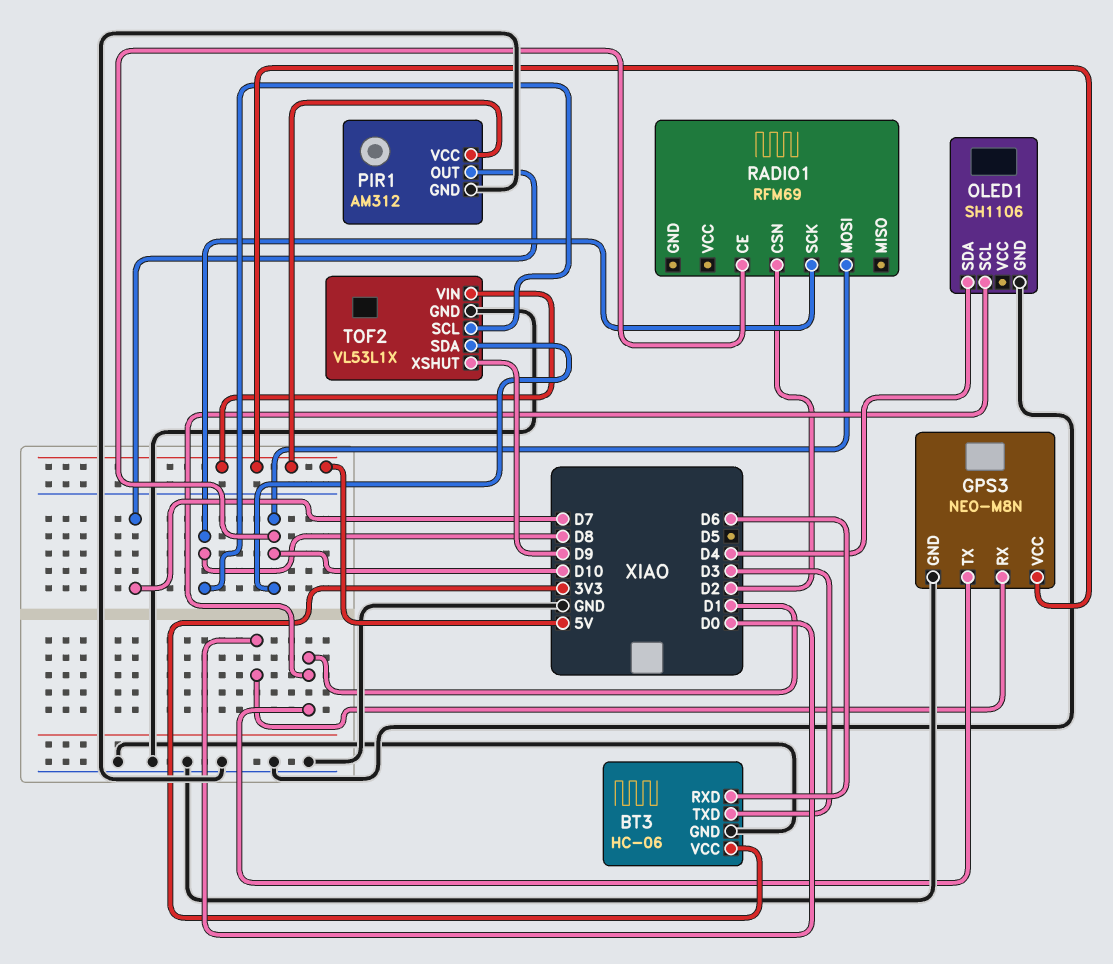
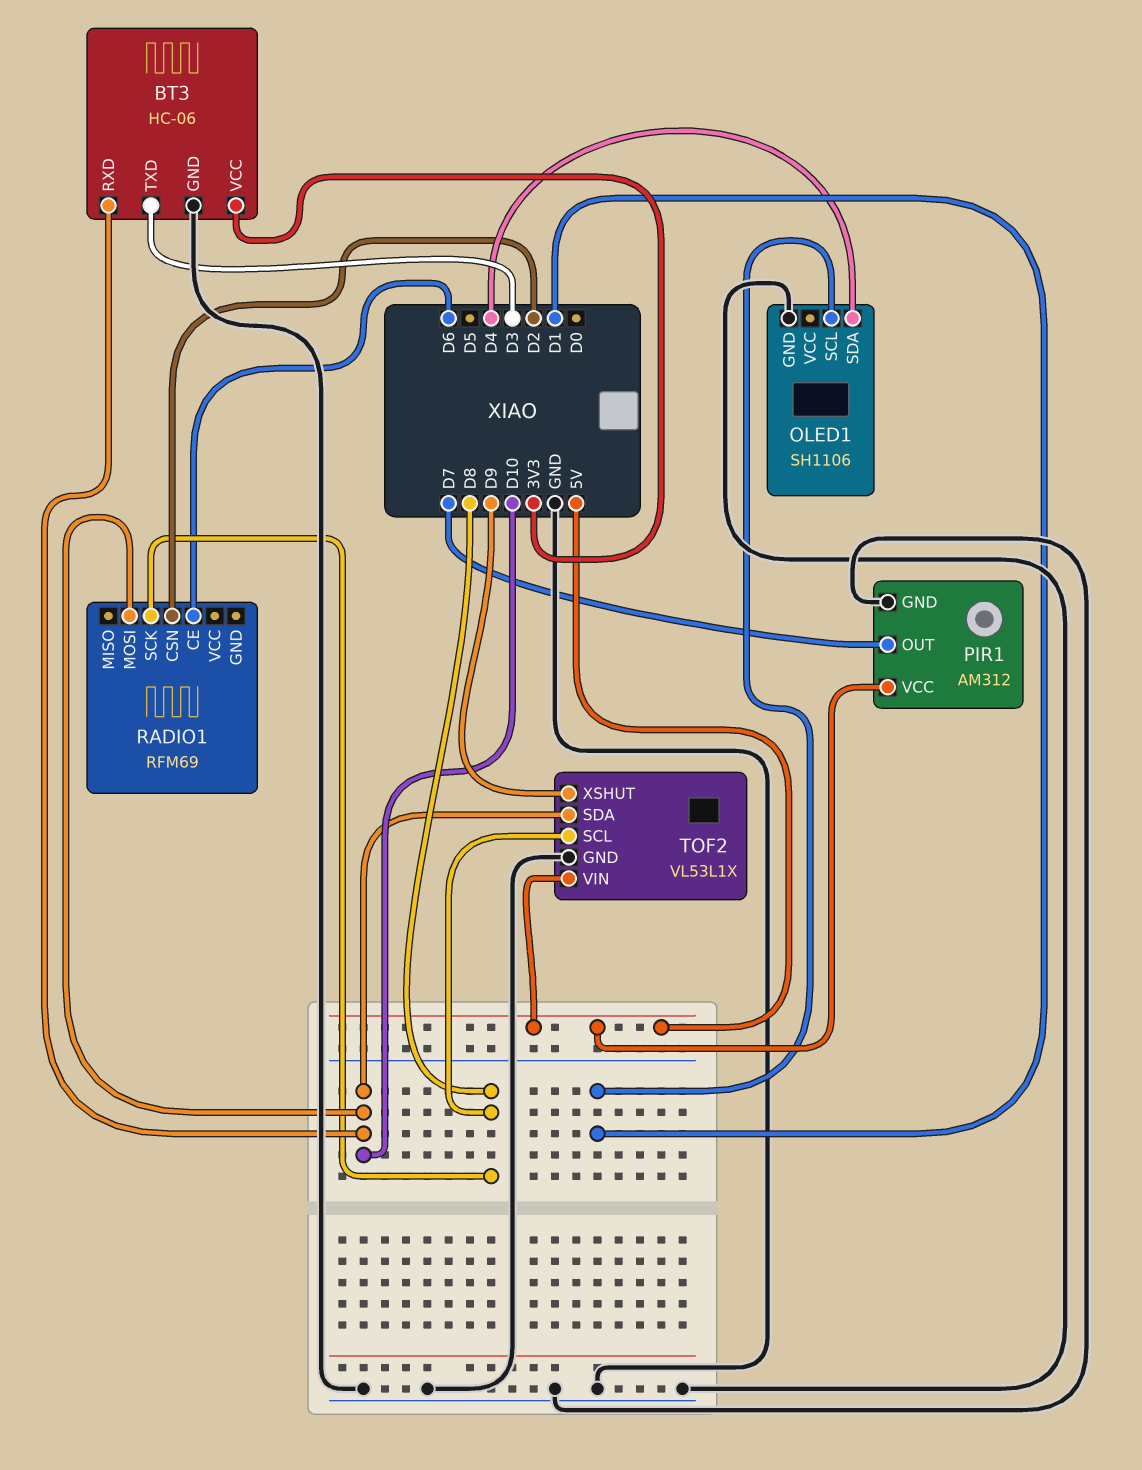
BT3 pin RXD: D6 -> D10
GPS3: NEO-M8N -> none
GPS3 pin GND: GND -> none
GPS3 pin RX: D0 -> none
GPS3 pin TX: D1 -> none
GPS3 pin VCC: 5V -> none
RADIO1 pin CE: D10 -> D6

